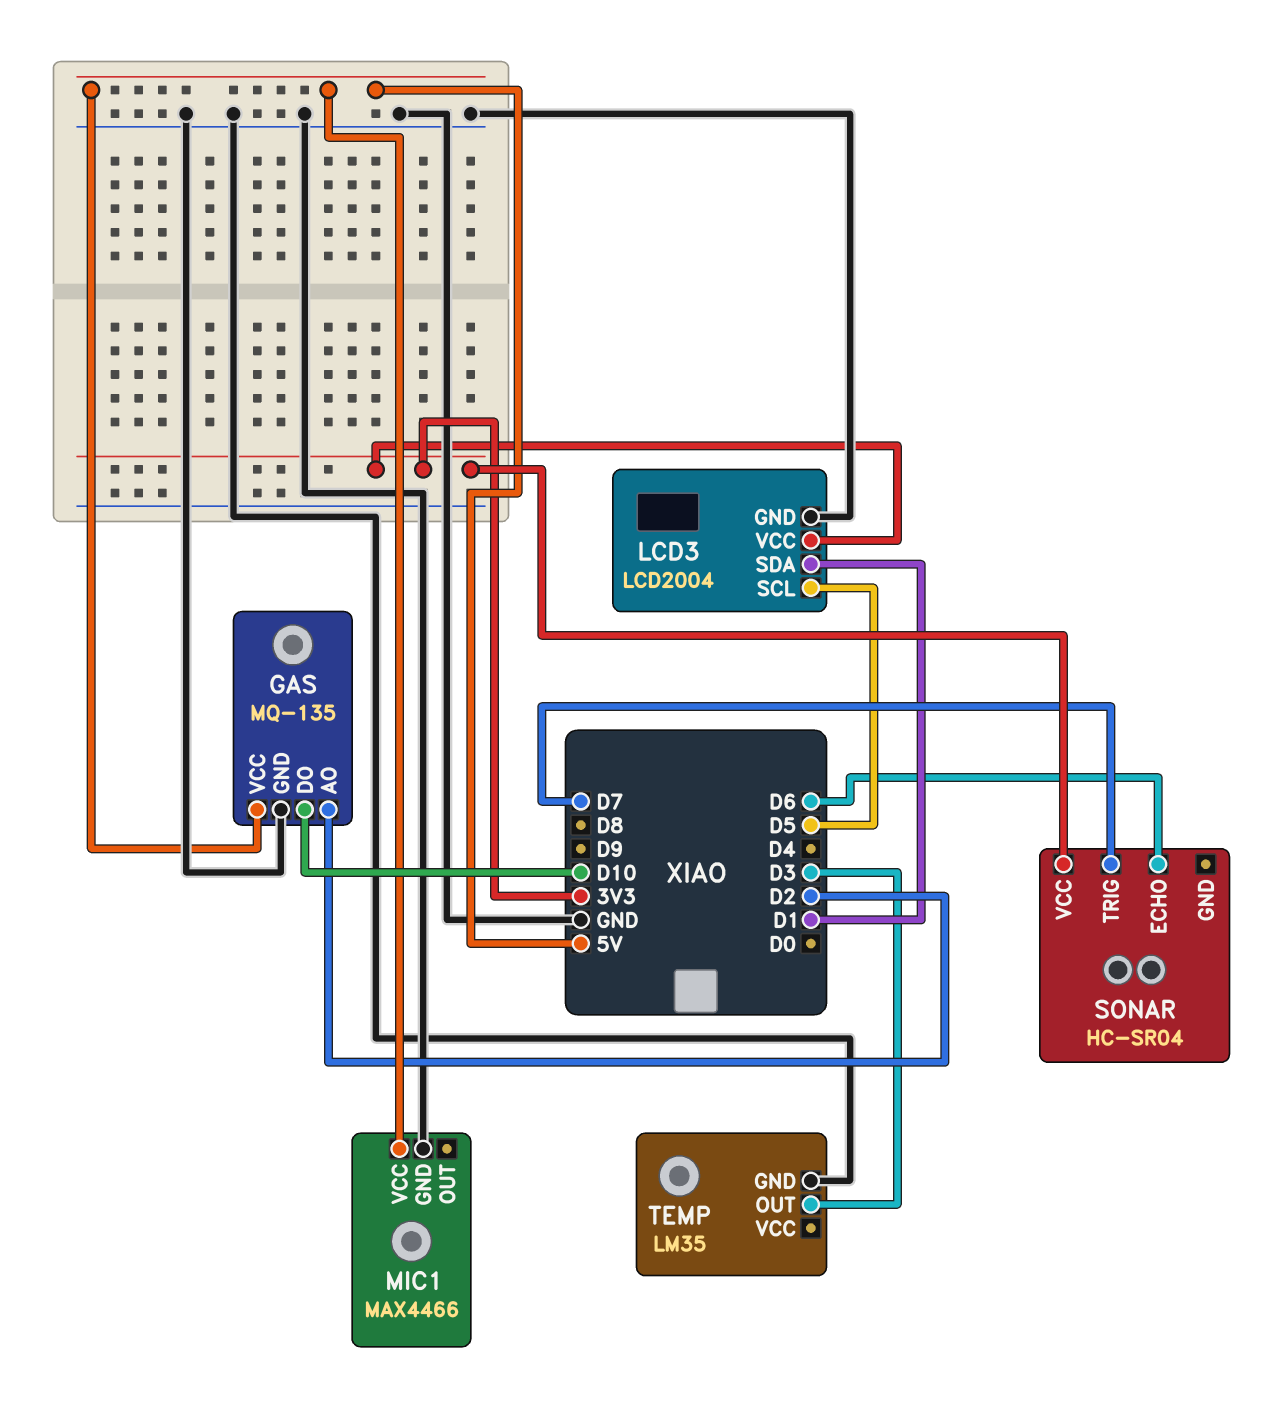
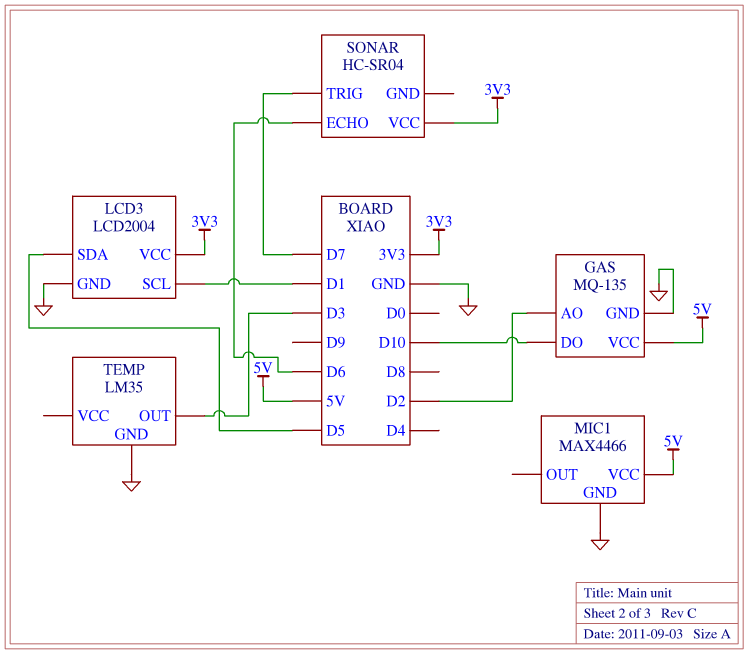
LCD3 pin SCL: D5 -> D1
LCD3 pin SDA: D1 -> D5

